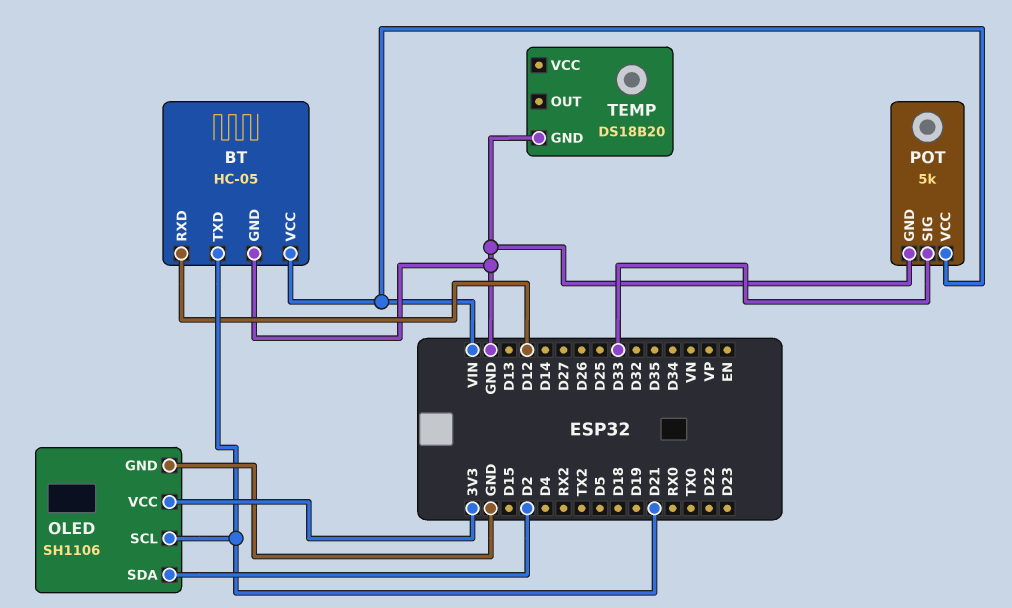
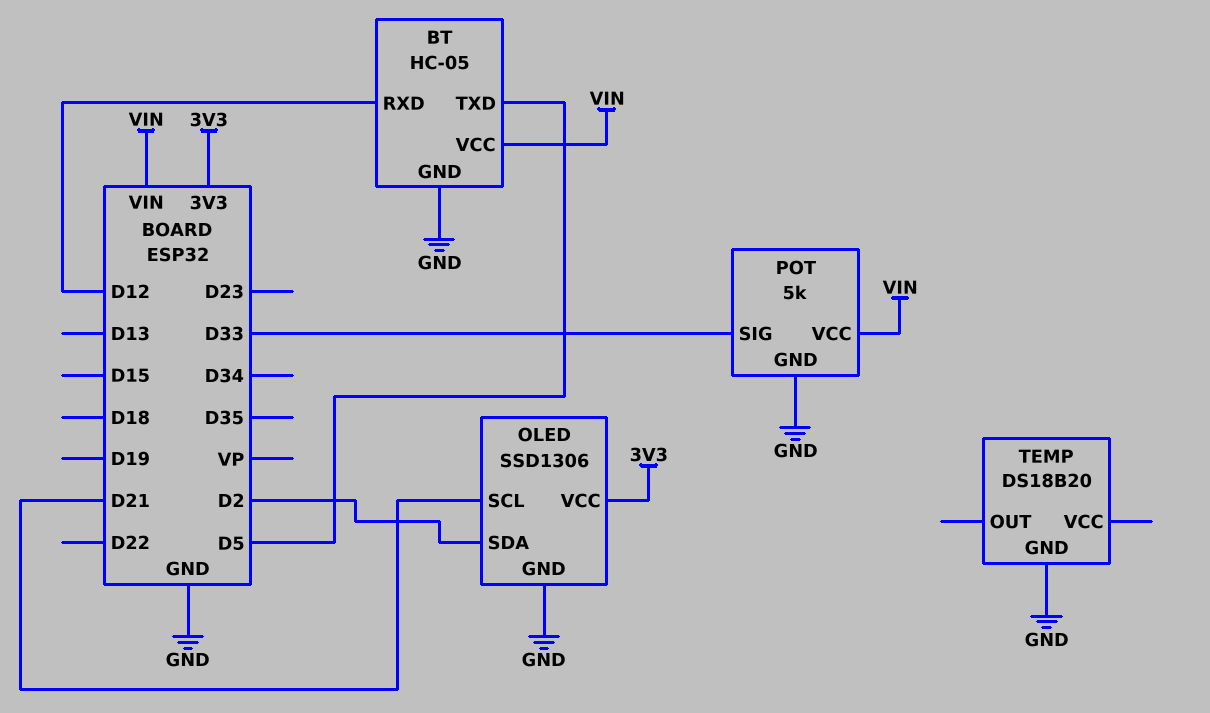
BT pin TXD: D21 -> D5
OLED: SH1106 -> SSD1306

